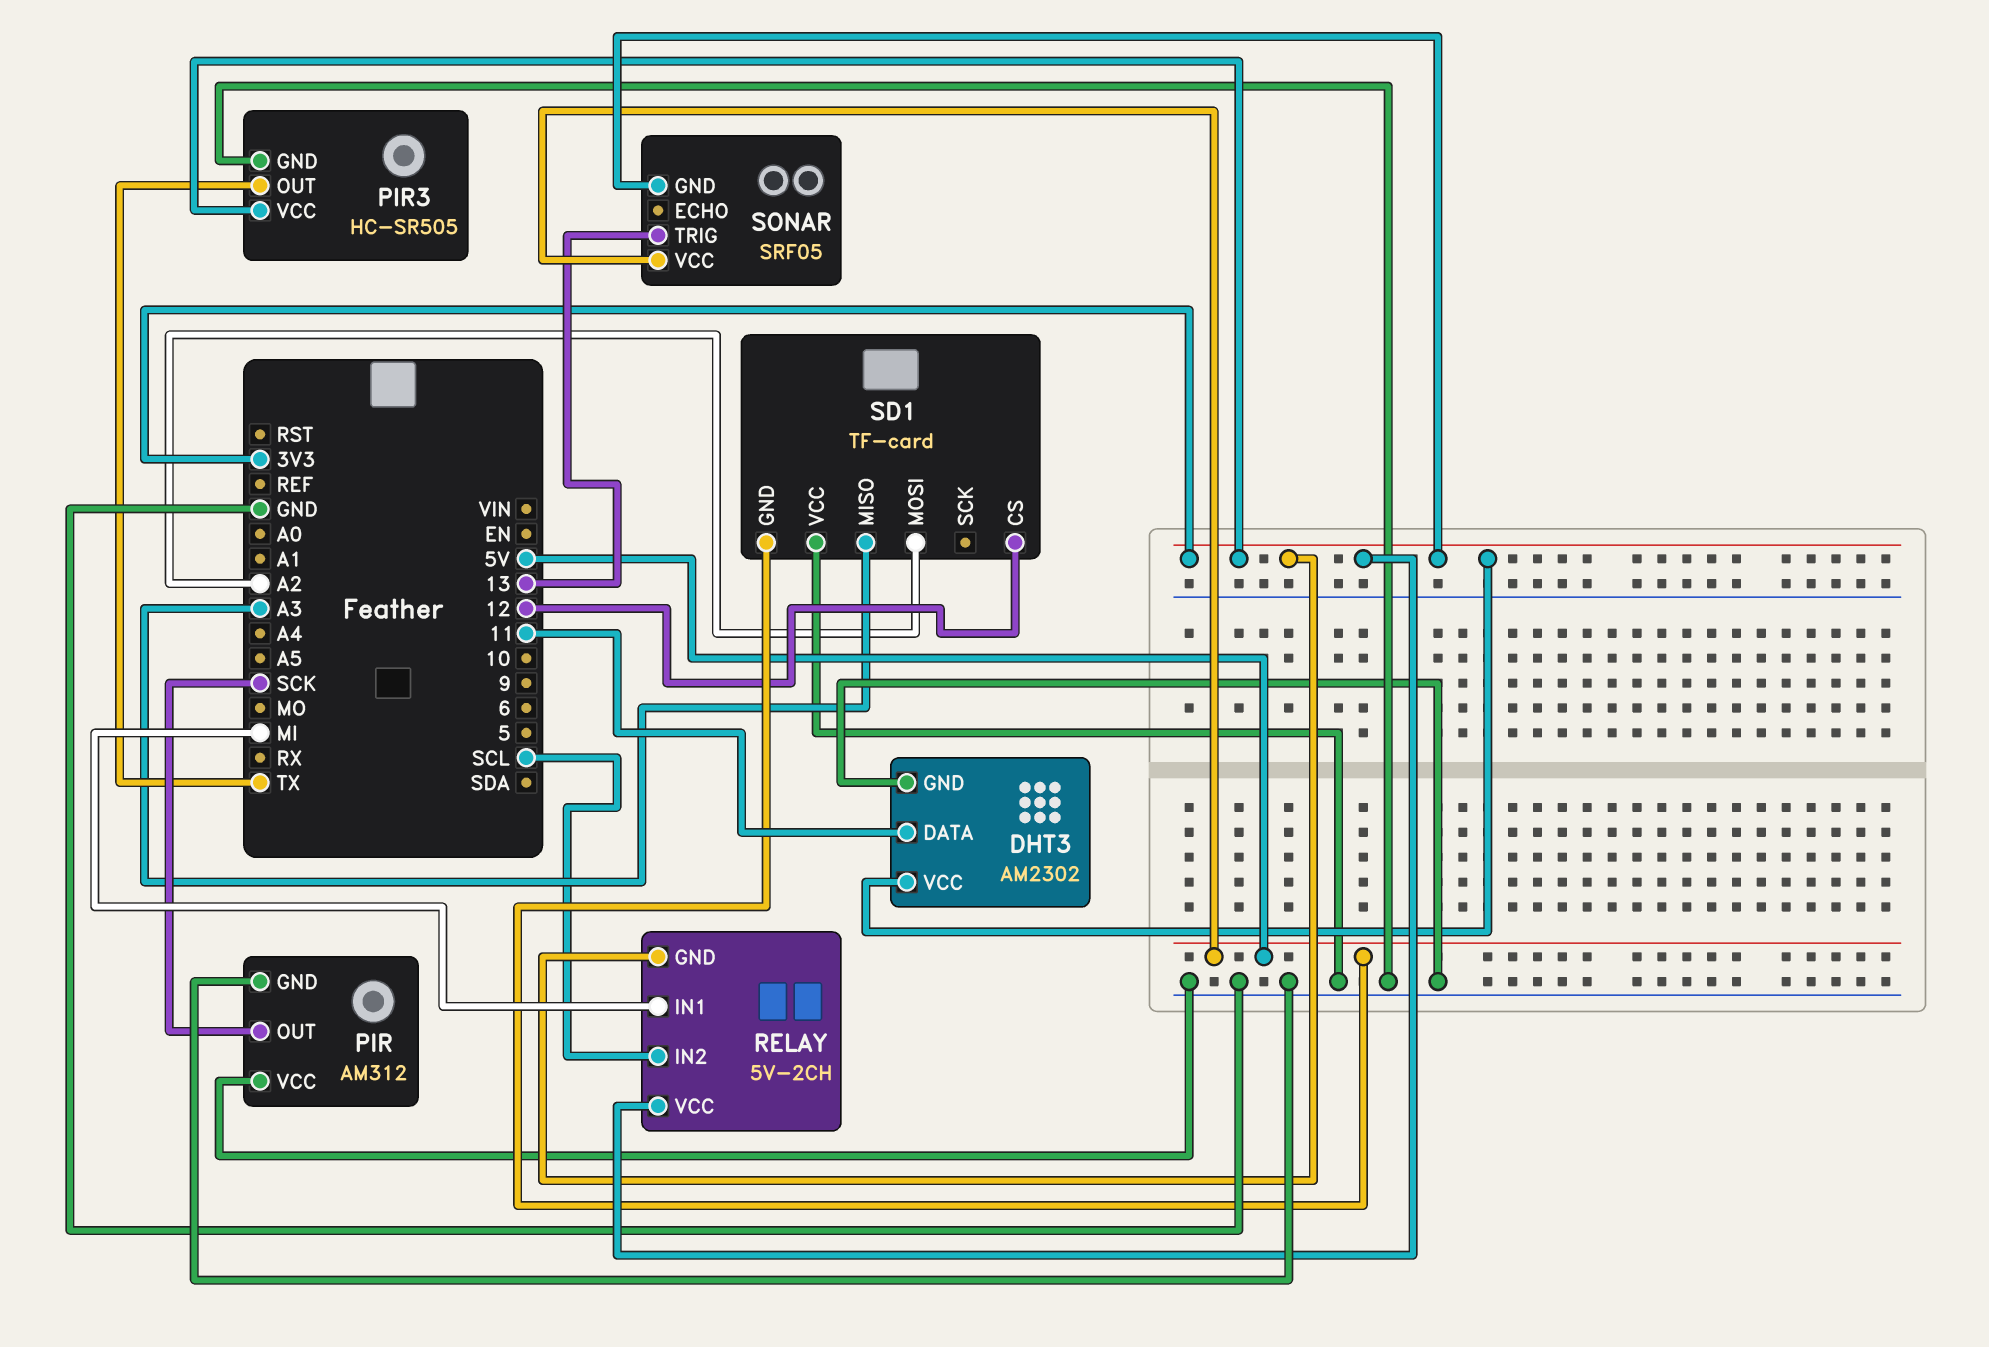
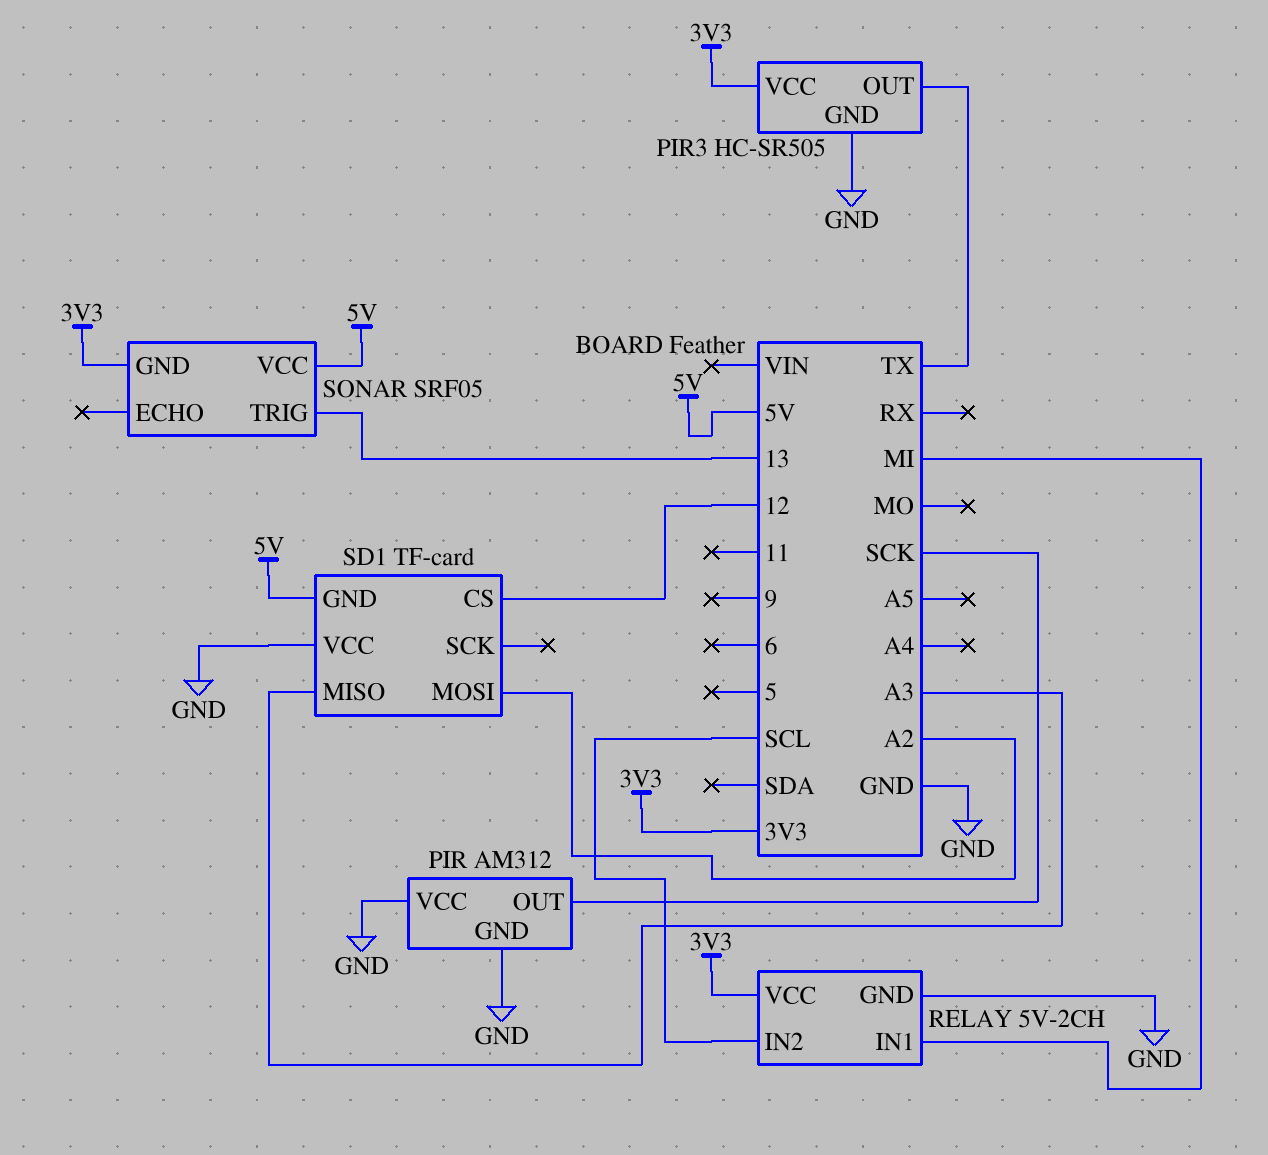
DHT3: AM2302 -> none
DHT3 pin DATA: 11 -> none
DHT3 pin GND: GND -> none
DHT3 pin VCC: 3V3 -> none
RELAY pin GND: 3V3 -> GND

